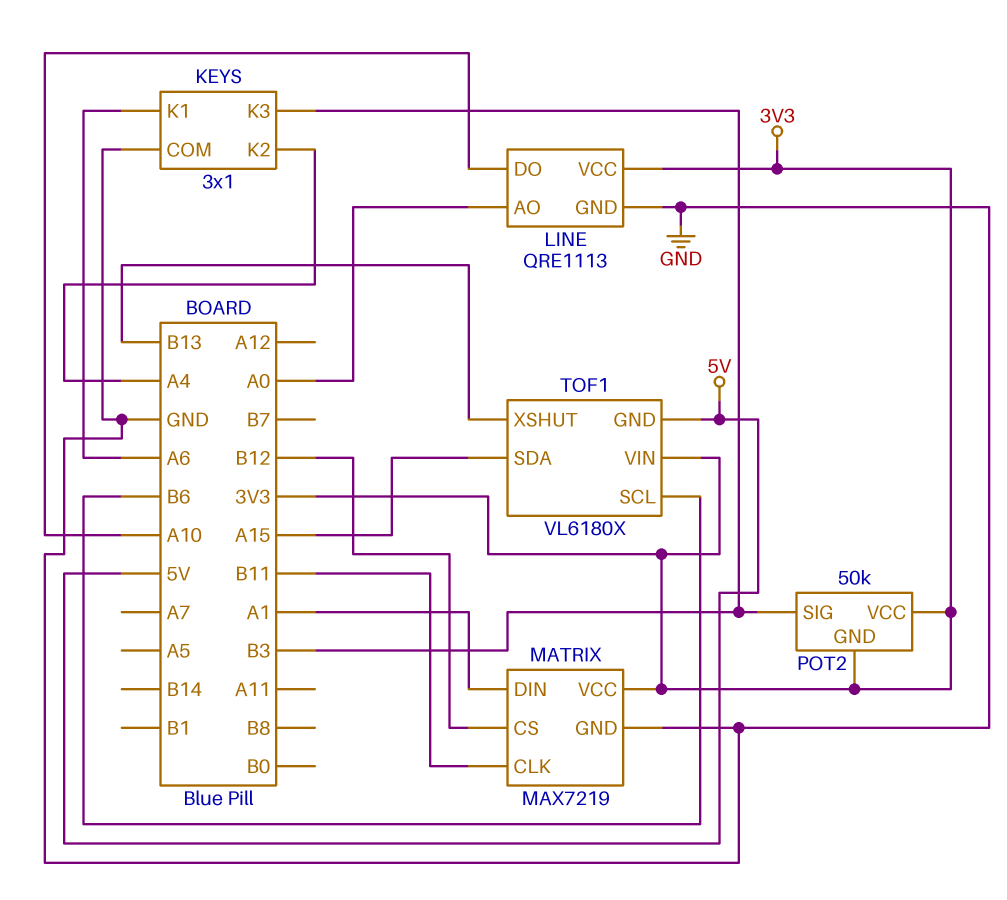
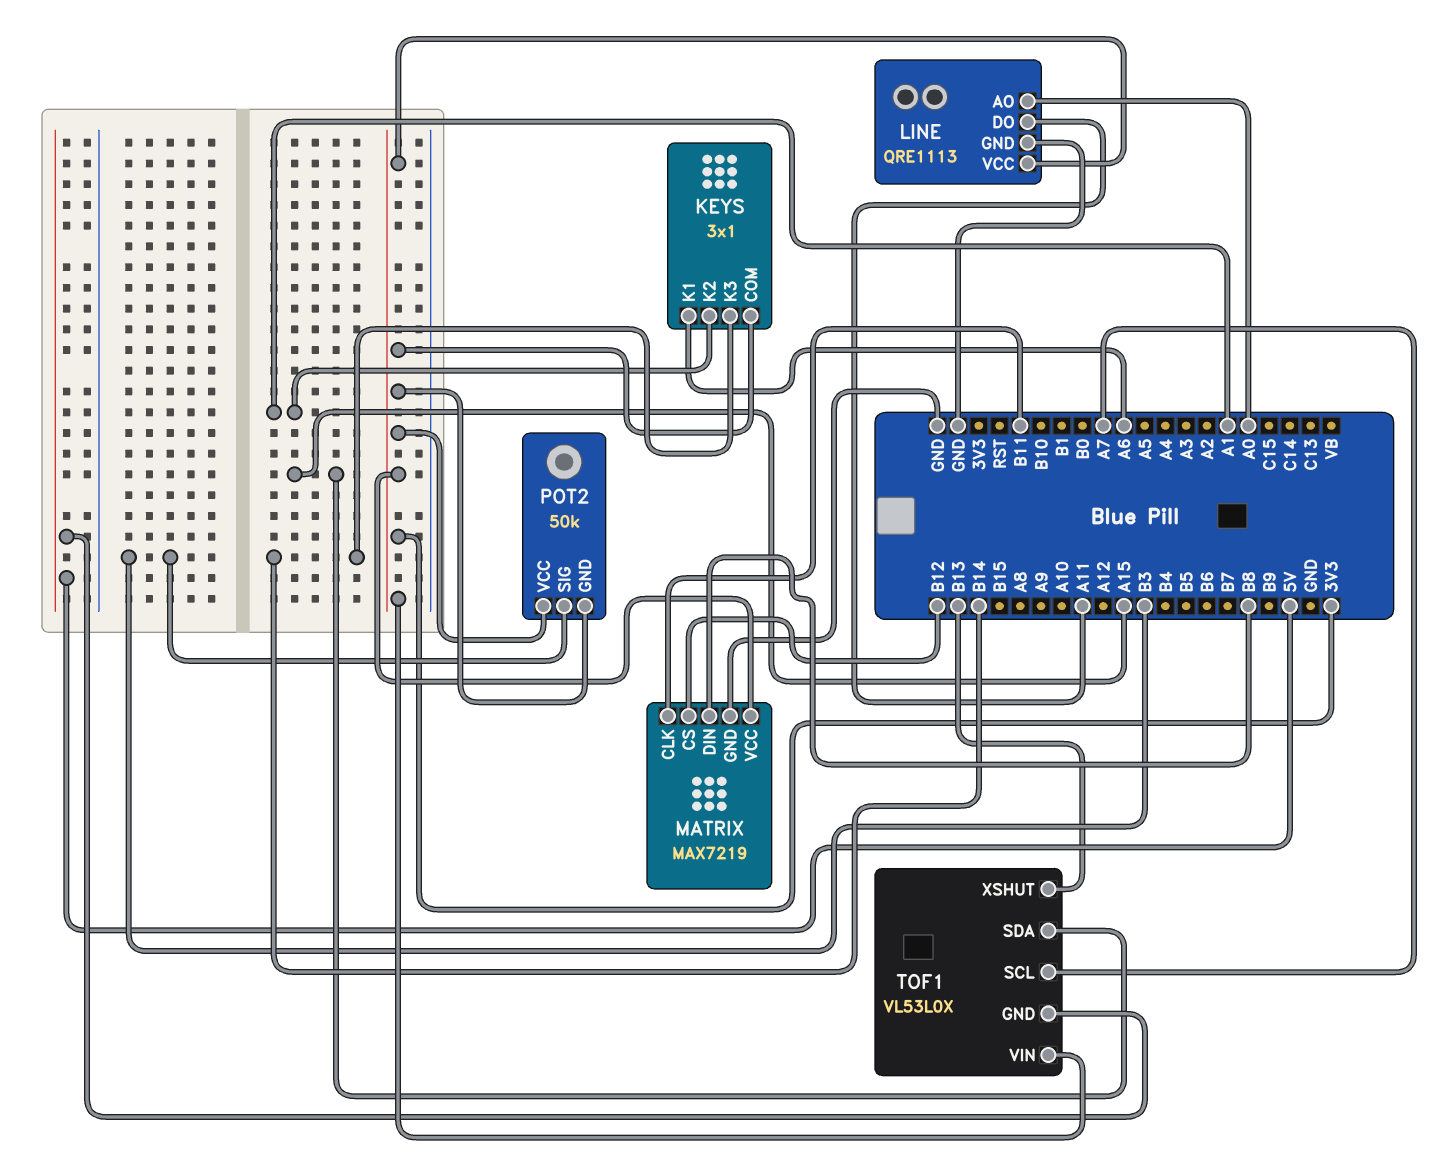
KEYS pin COM: GND -> 3V3
KEYS pin K2: A4 -> A1
KEYS pin K3: B3 -> B14
LINE pin DO: A10 -> A11
MATRIX pin DIN: A1 -> B8
TOF1: VL6180X -> VL53L0X
TOF1 pin SCL: B6 -> A7

